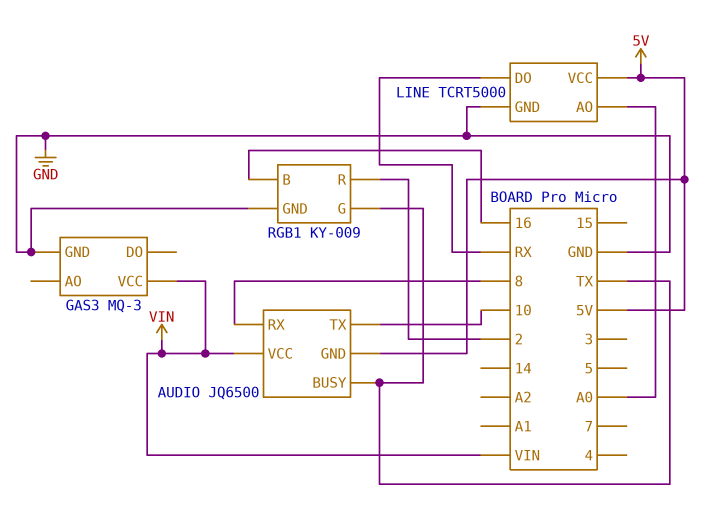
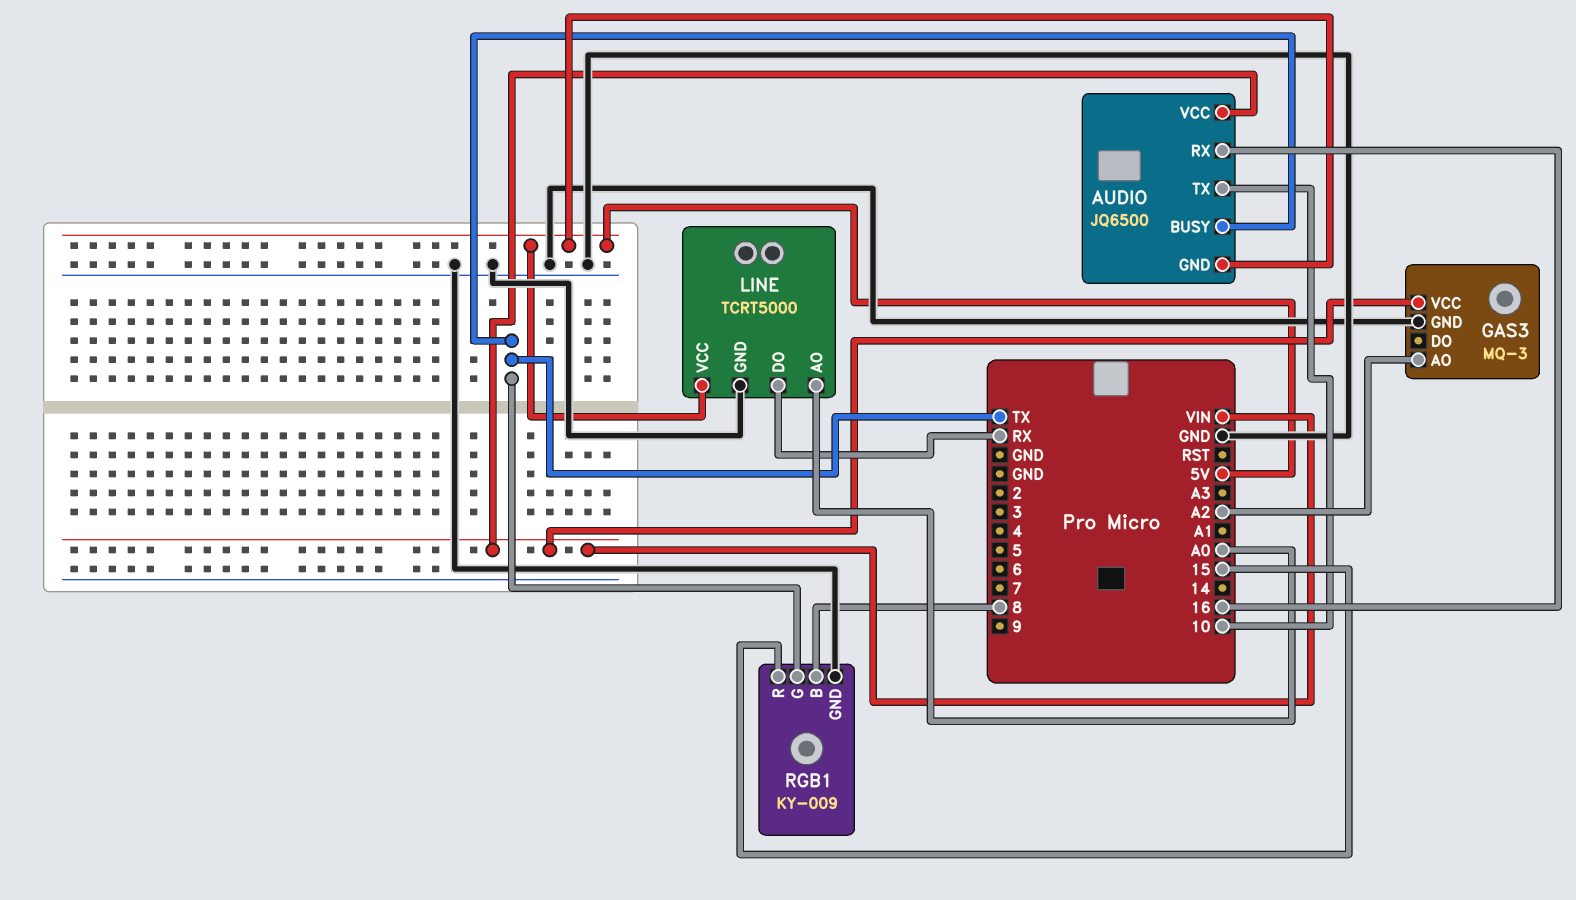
AUDIO pin RX: 8 -> 16
GAS3 pin AO: none -> A2
RGB1 pin B: 16 -> 8
RGB1 pin R: 2 -> 15

